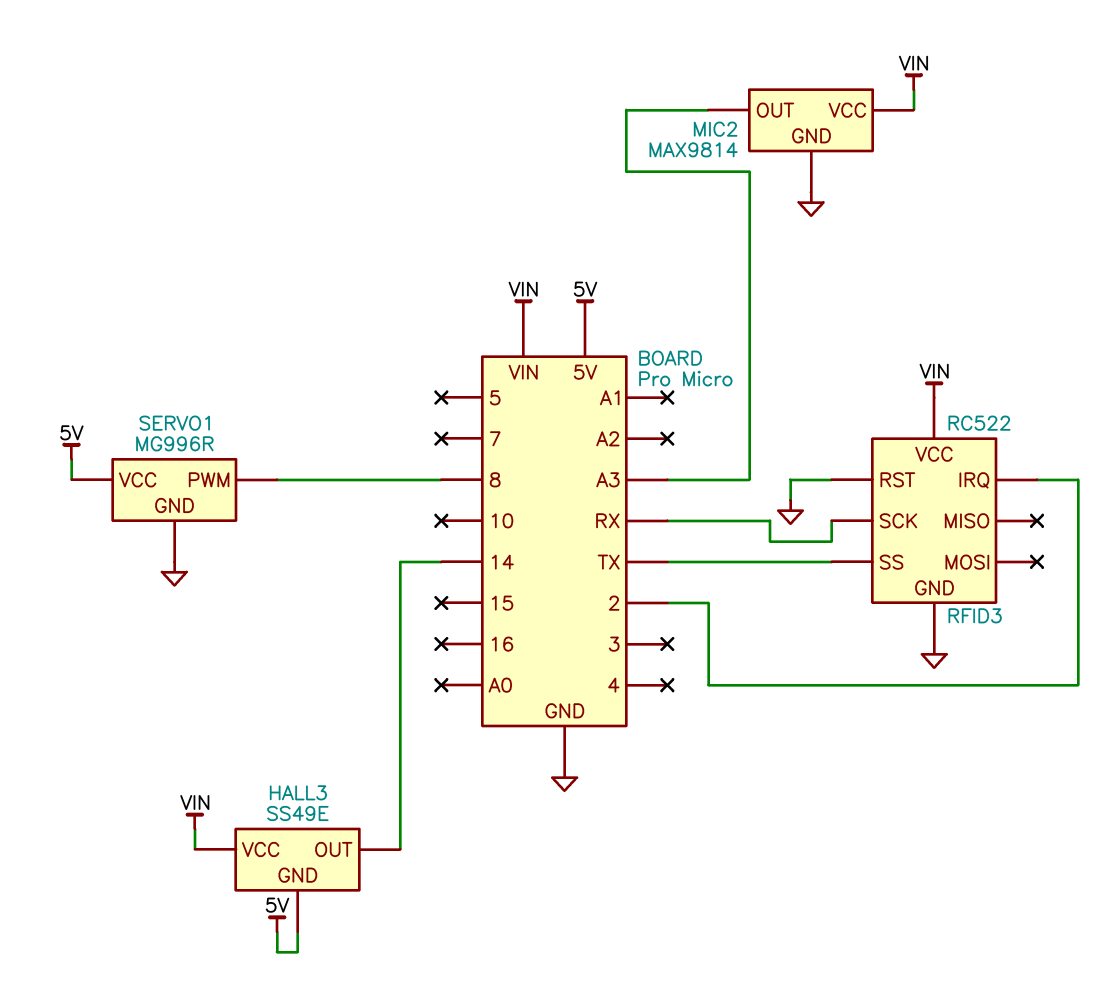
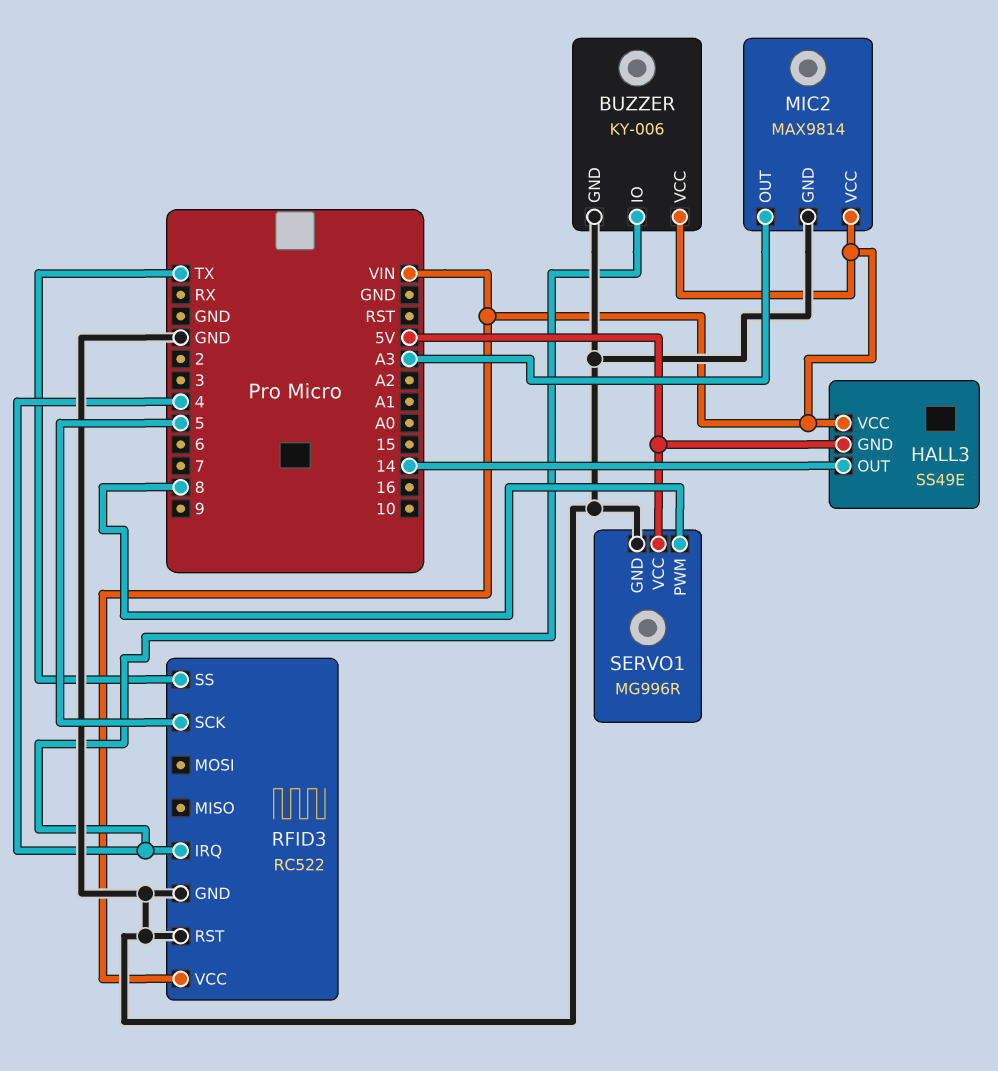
BUZZER: none -> KY-006
BUZZER pin GND: none -> GND
BUZZER pin IO: none -> 4
BUZZER pin VCC: none -> VIN
RFID3 pin IRQ: 2 -> 4
RFID3 pin SCK: RX -> 5

